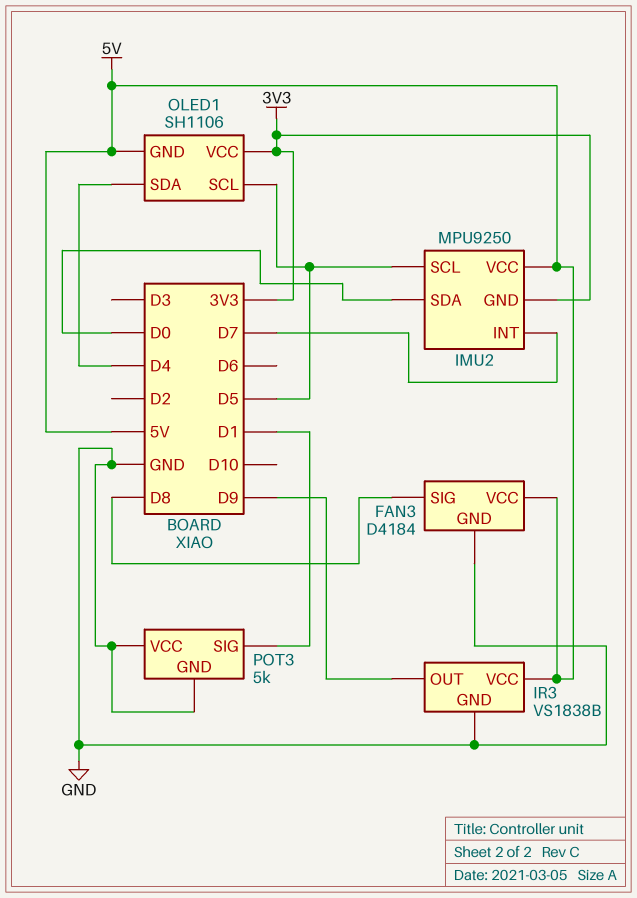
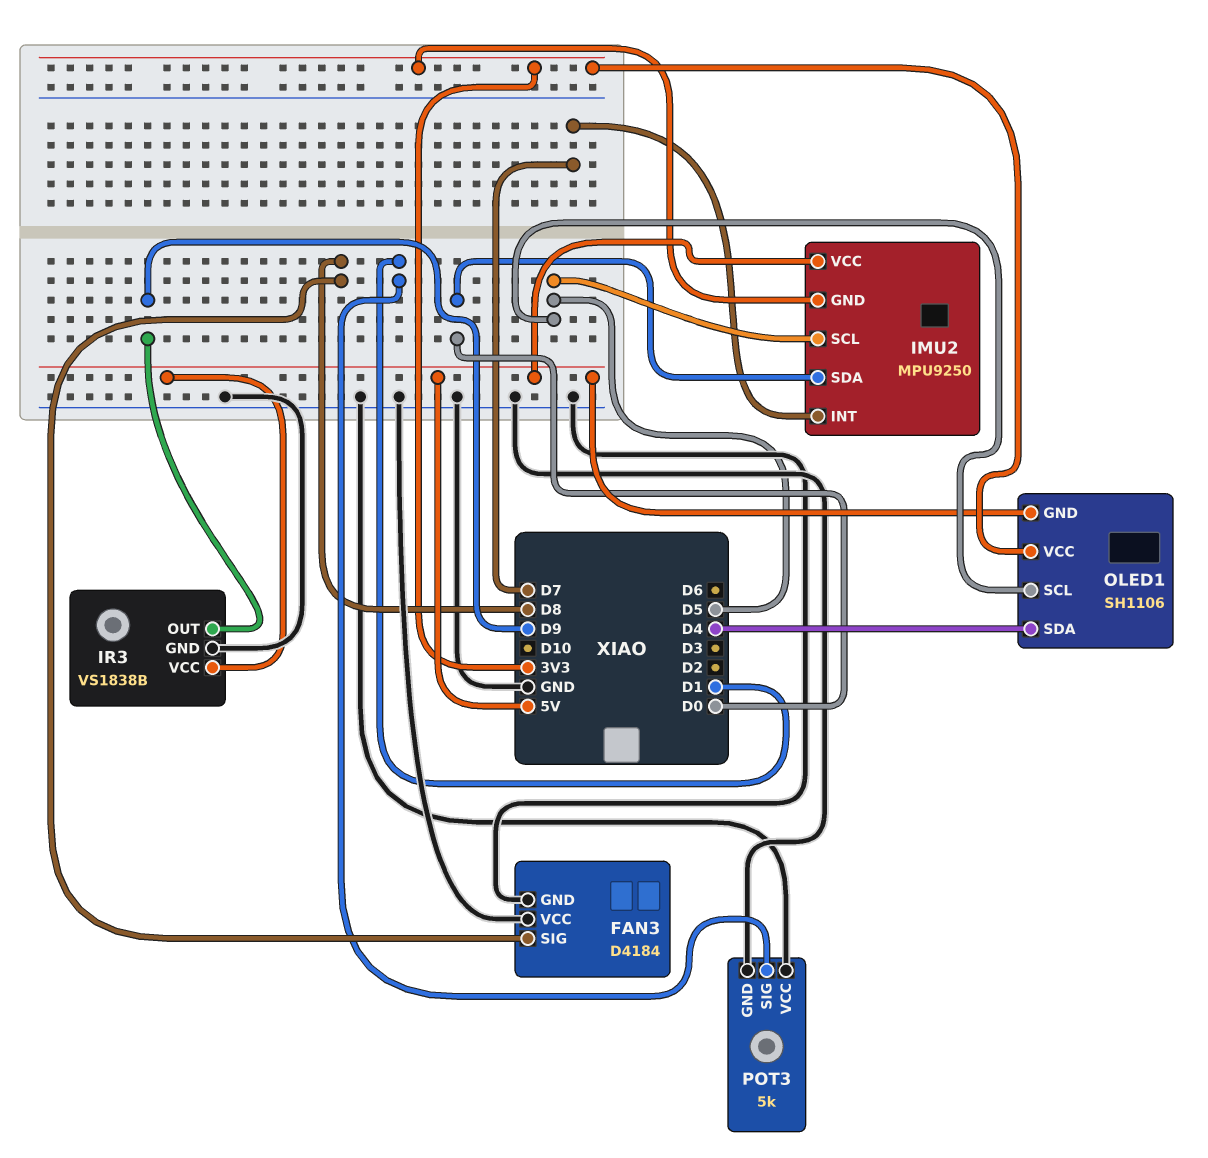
FAN3 pin VCC: 5V -> GND

